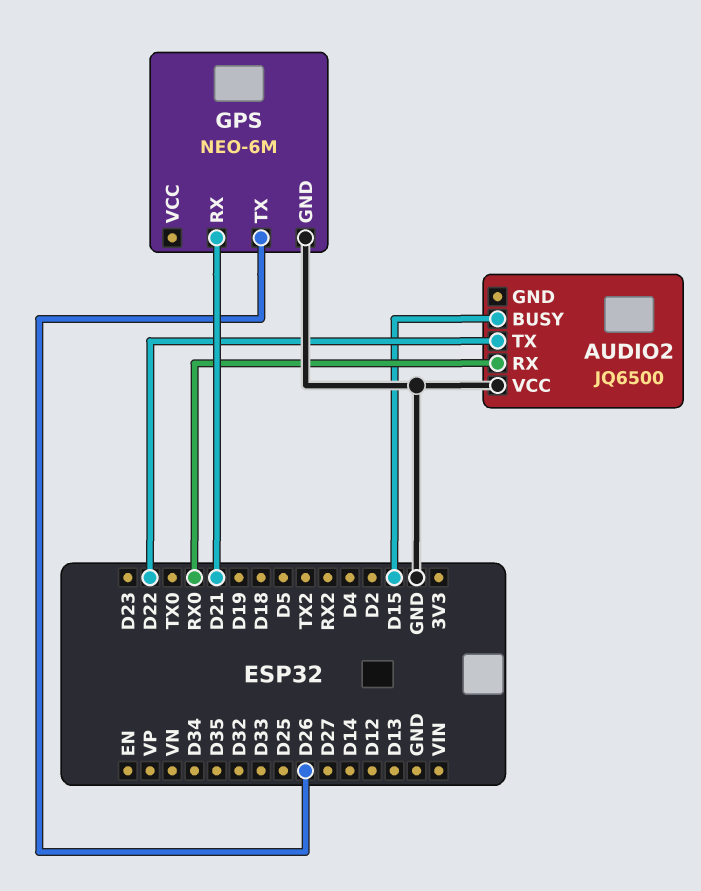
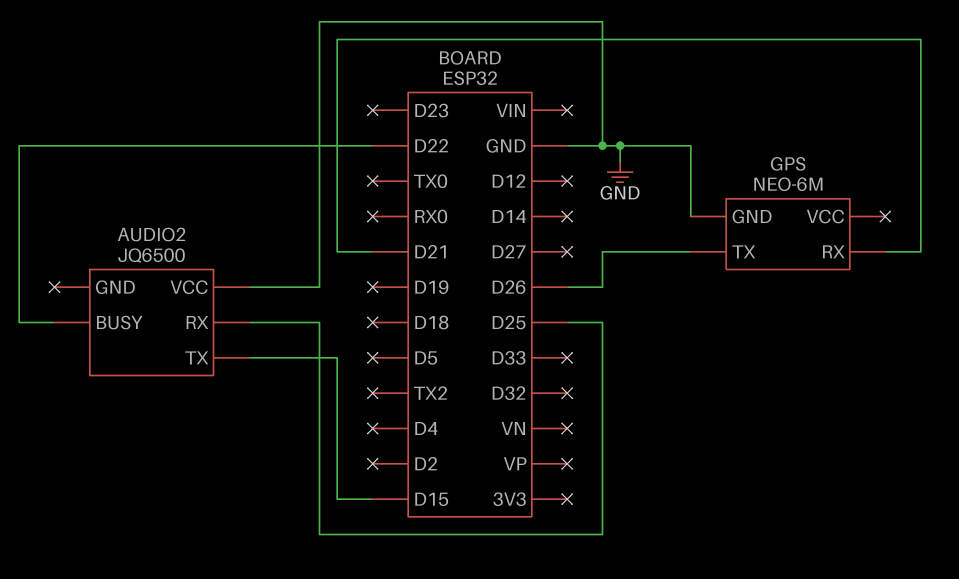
AUDIO2 pin BUSY: D15 -> D22
AUDIO2 pin RX: RX0 -> D25
AUDIO2 pin TX: D22 -> D15

